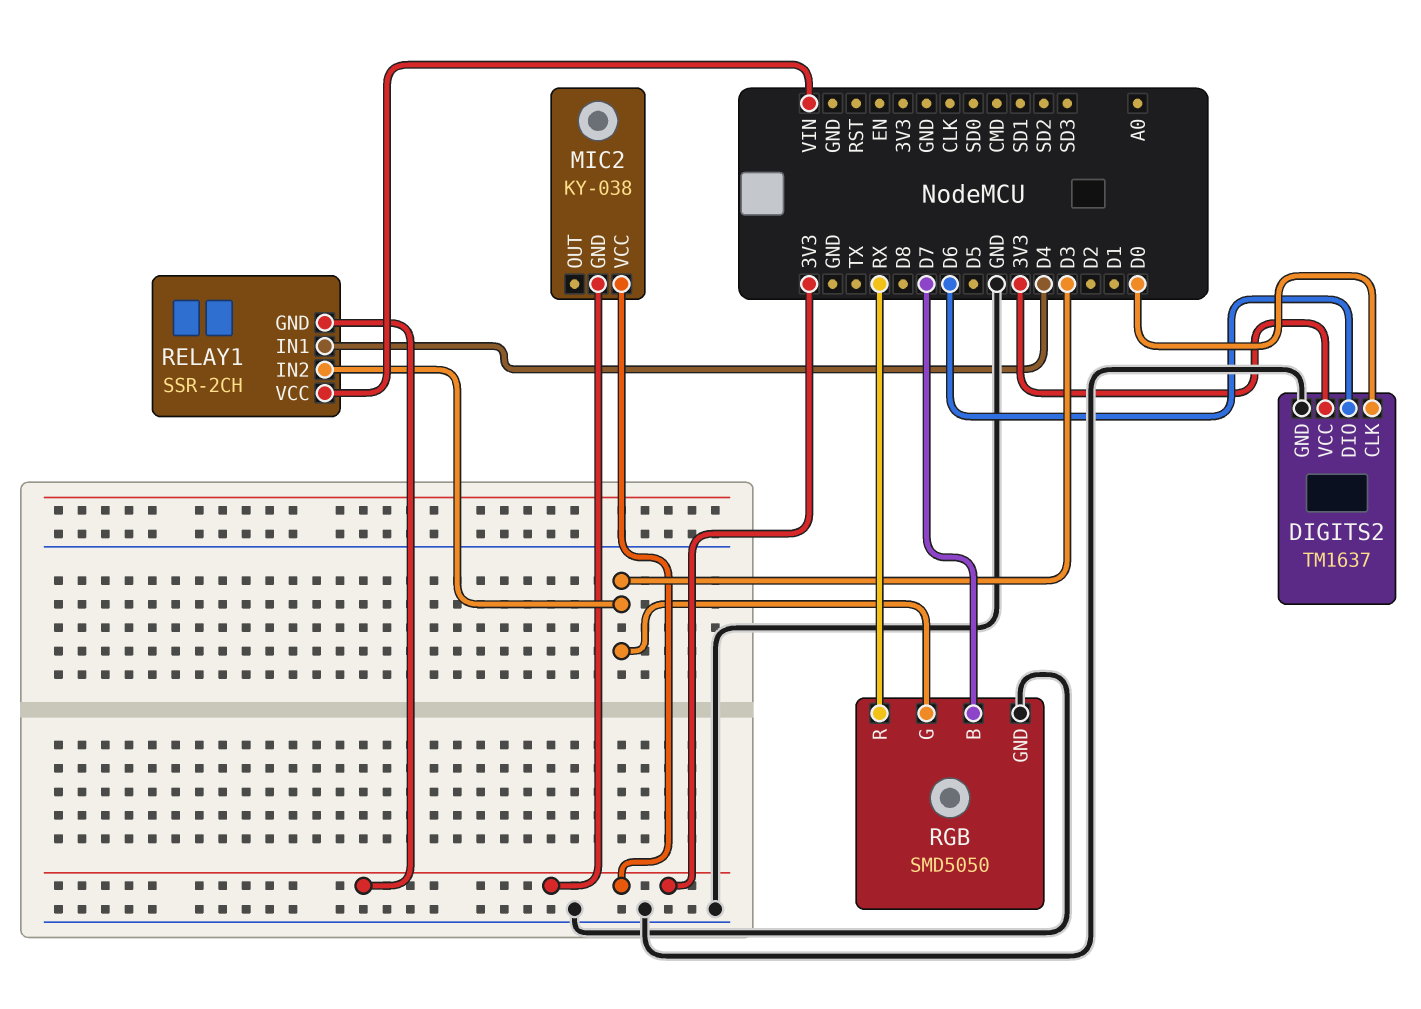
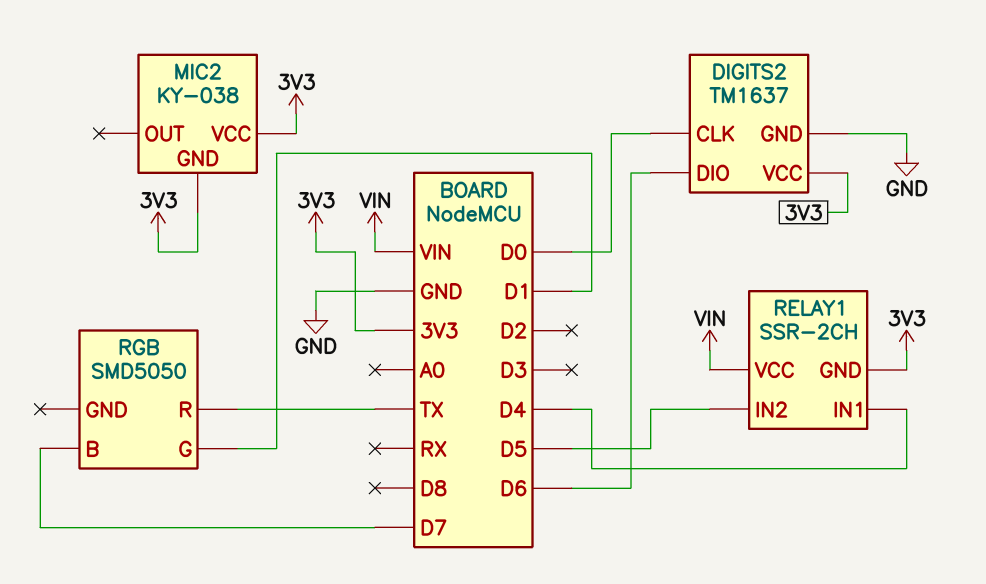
RELAY1 pin IN2: D3 -> D5
RGB pin G: D3 -> D1
RGB pin GND: GND -> none
RGB pin R: RX -> TX

